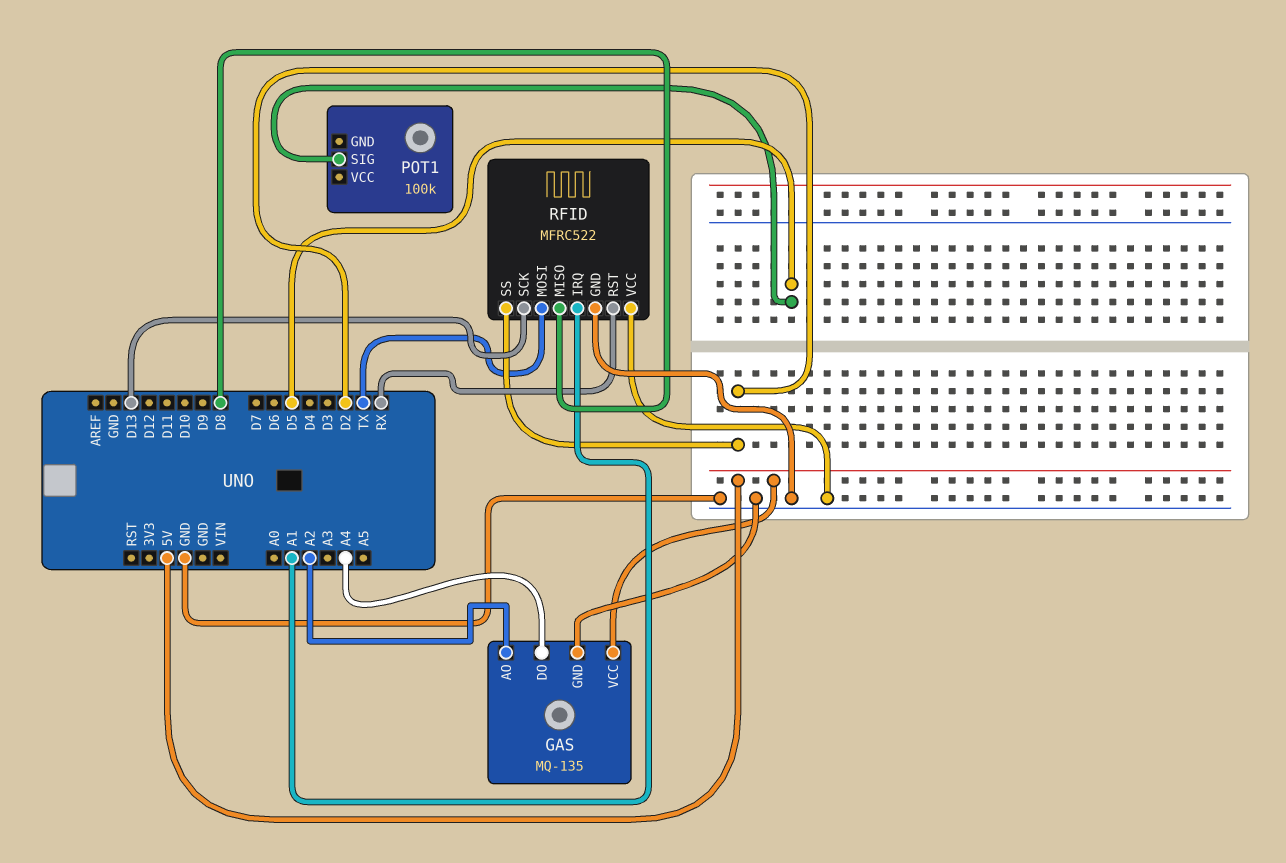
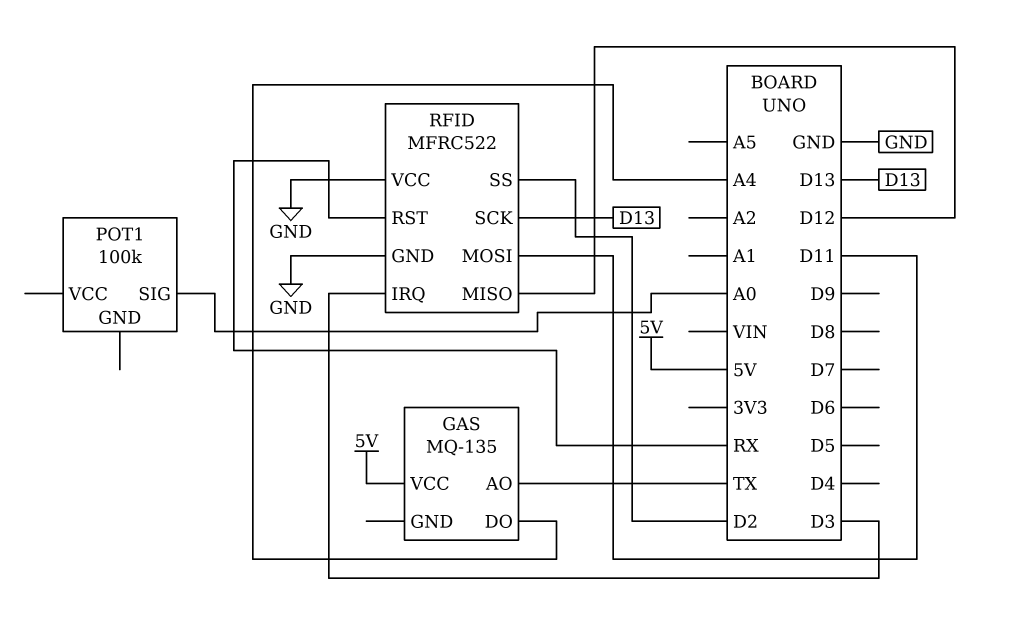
GAS pin AO: A2 -> TX
GAS pin GND: GND -> none
POT1 pin SIG: D5 -> A0
RFID pin IRQ: A1 -> D3
RFID pin MISO: D8 -> D12
RFID pin MOSI: TX -> D11

